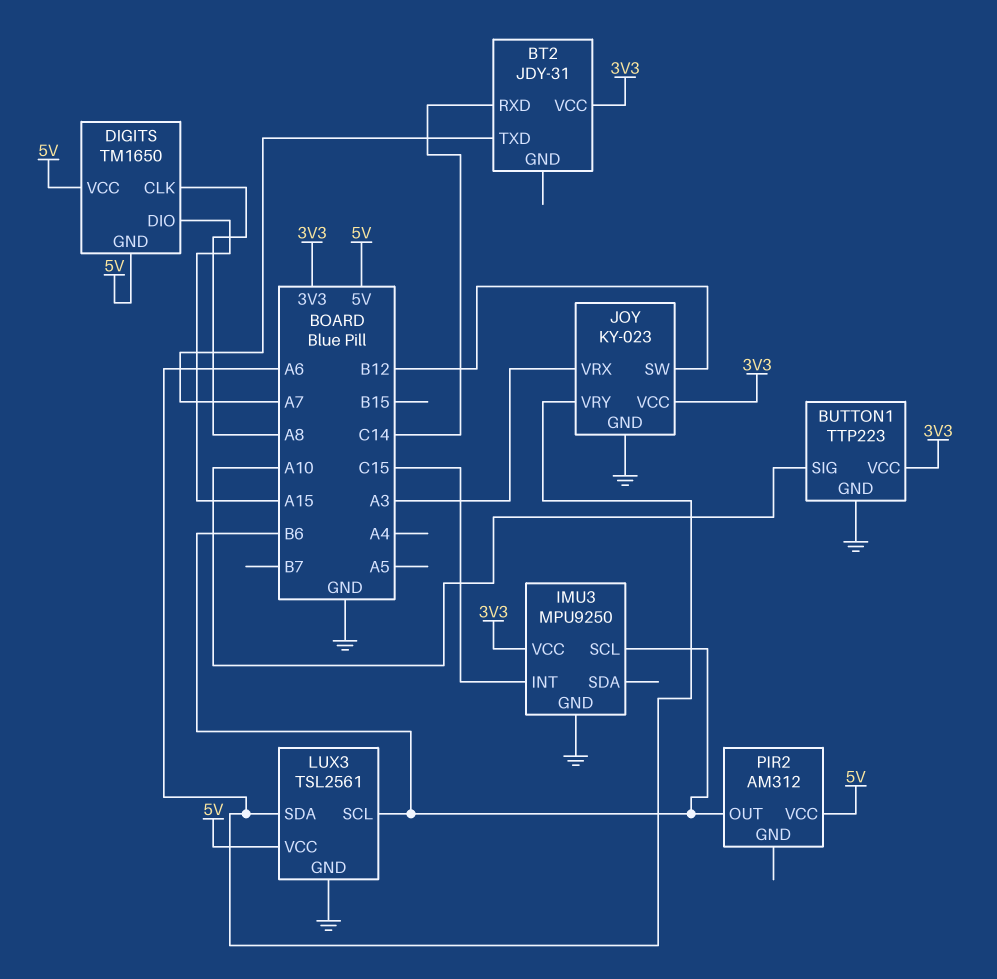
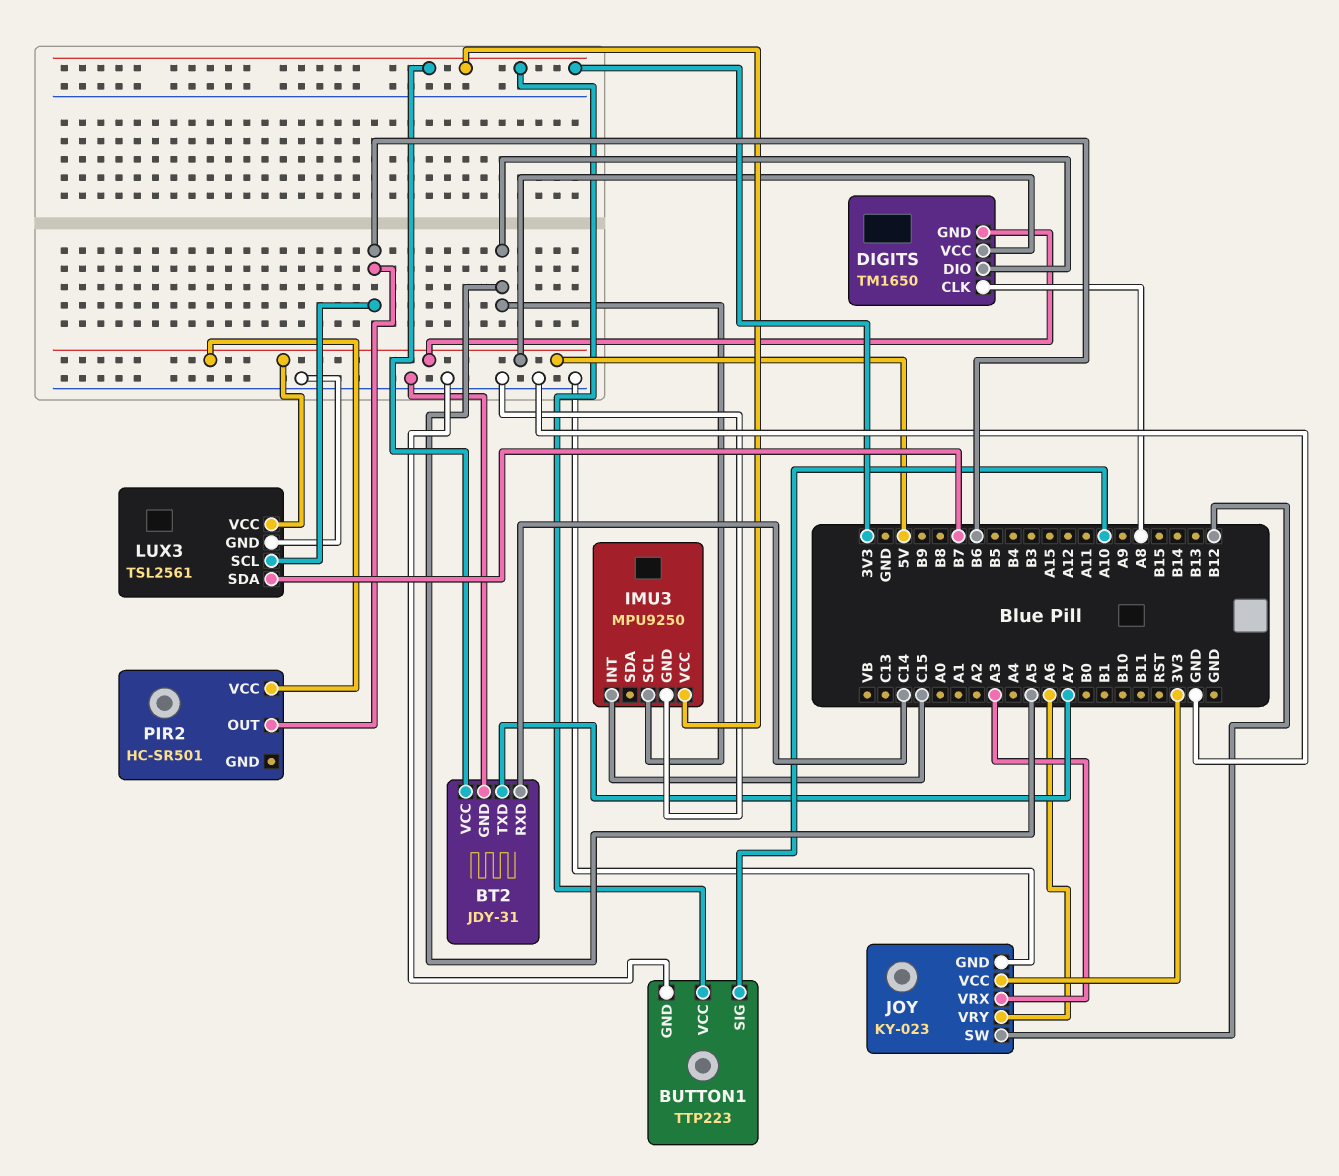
BT2 pin GND: none -> GND
DIGITS pin DIO: A15 -> A5
IMU3 pin SCL: B6 -> A5
LUX3 pin SDA: A6 -> B7
PIR2: AM312 -> HC-SR501

